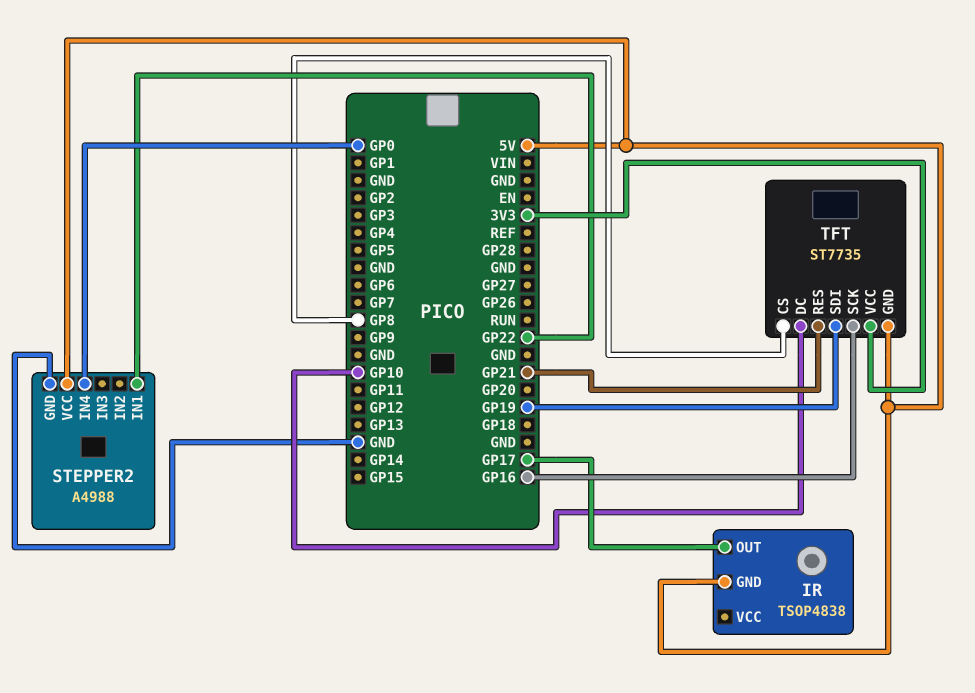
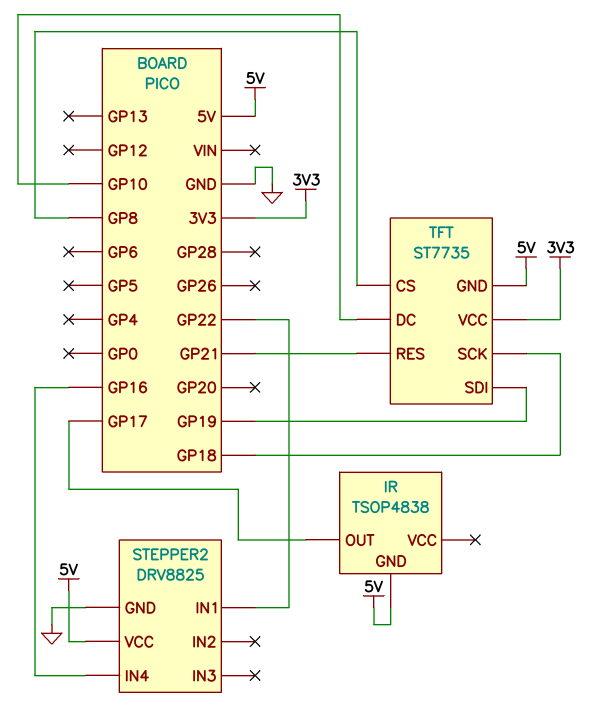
STEPPER2: A4988 -> DRV8825
STEPPER2 pin IN4: GP0 -> GP16
TFT pin SCK: GP16 -> GP18

